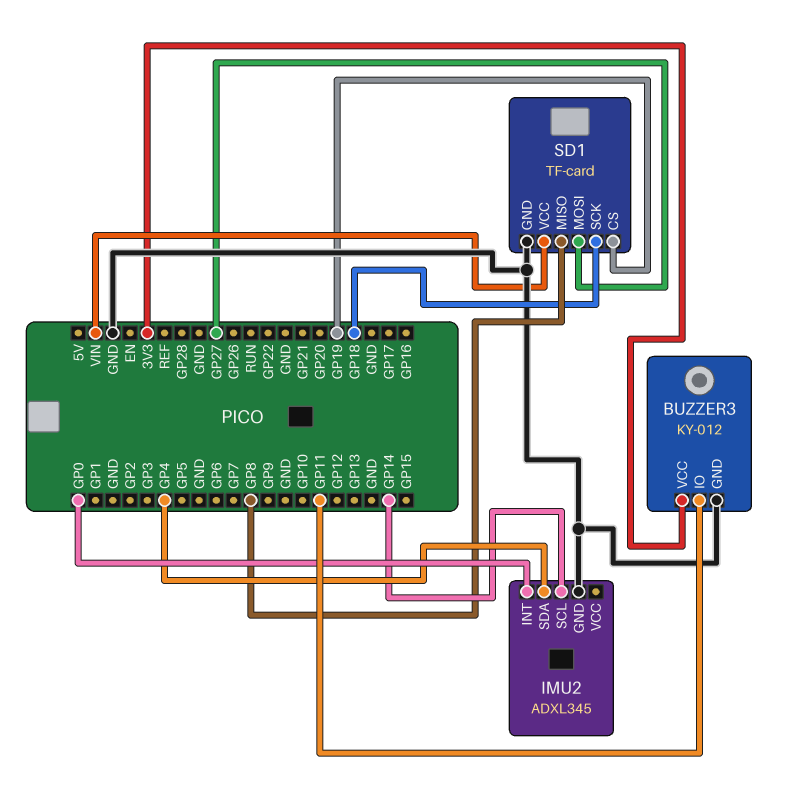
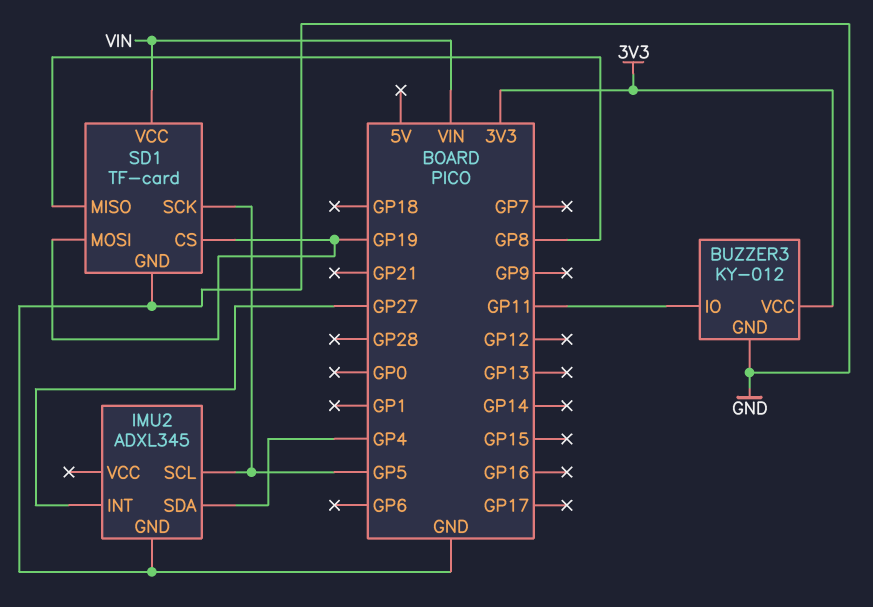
IMU2 pin INT: GP0 -> GP27
IMU2 pin SCL: GP14 -> GP5
SD1 pin MOSI: GP27 -> GP19
SD1 pin SCK: GP18 -> GP5

